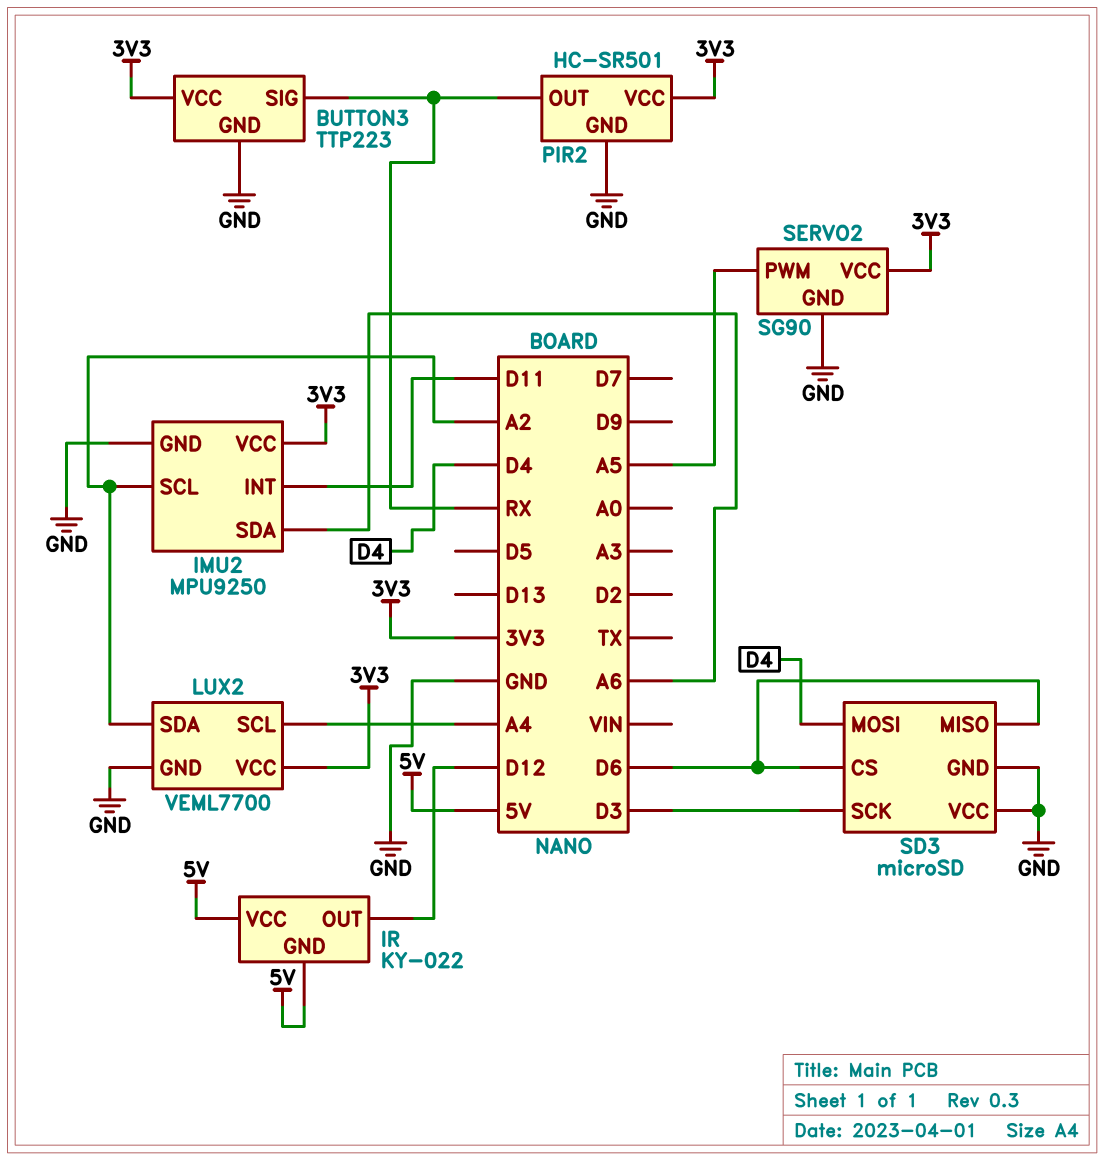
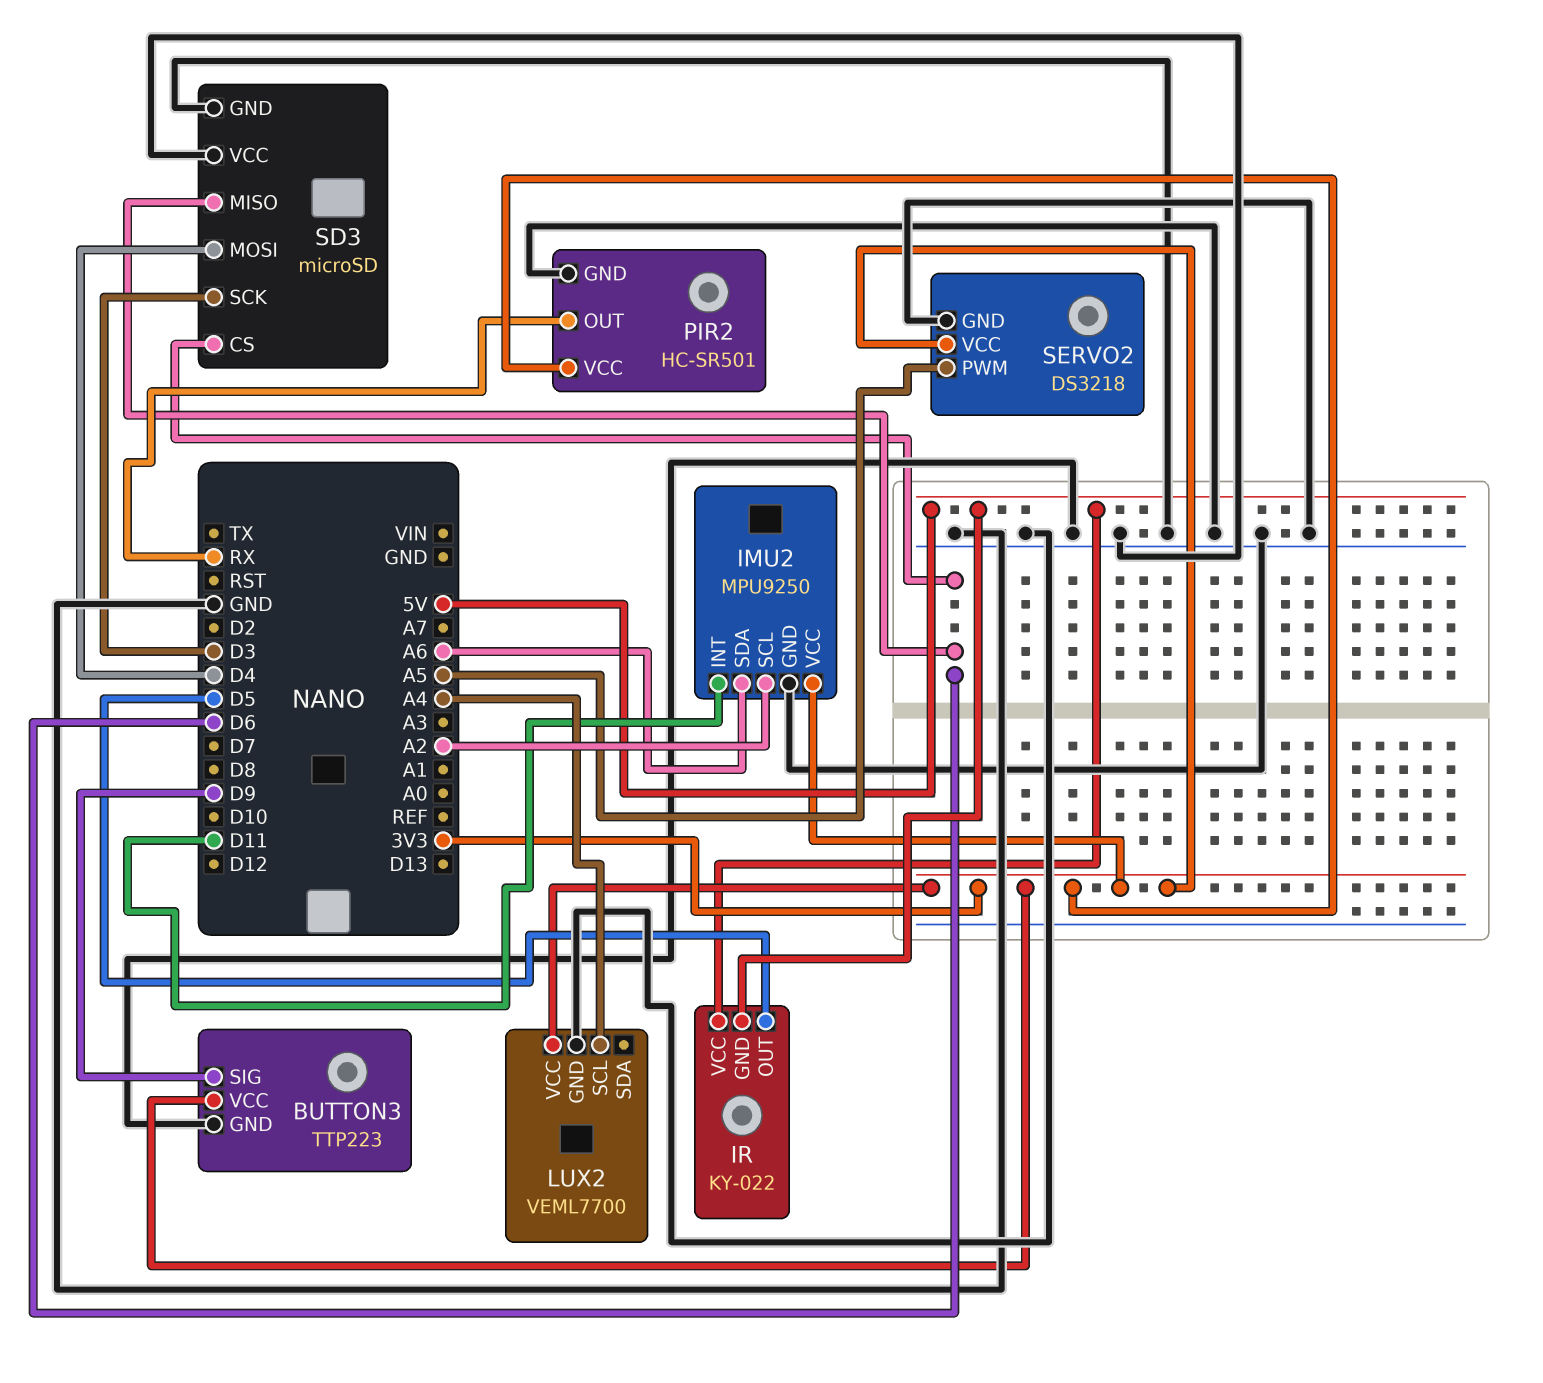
BUTTON3 pin SIG: RX -> D9
IR pin OUT: D12 -> D5
LUX2 pin SDA: A2 -> none
SERVO2: SG90 -> DS3218

